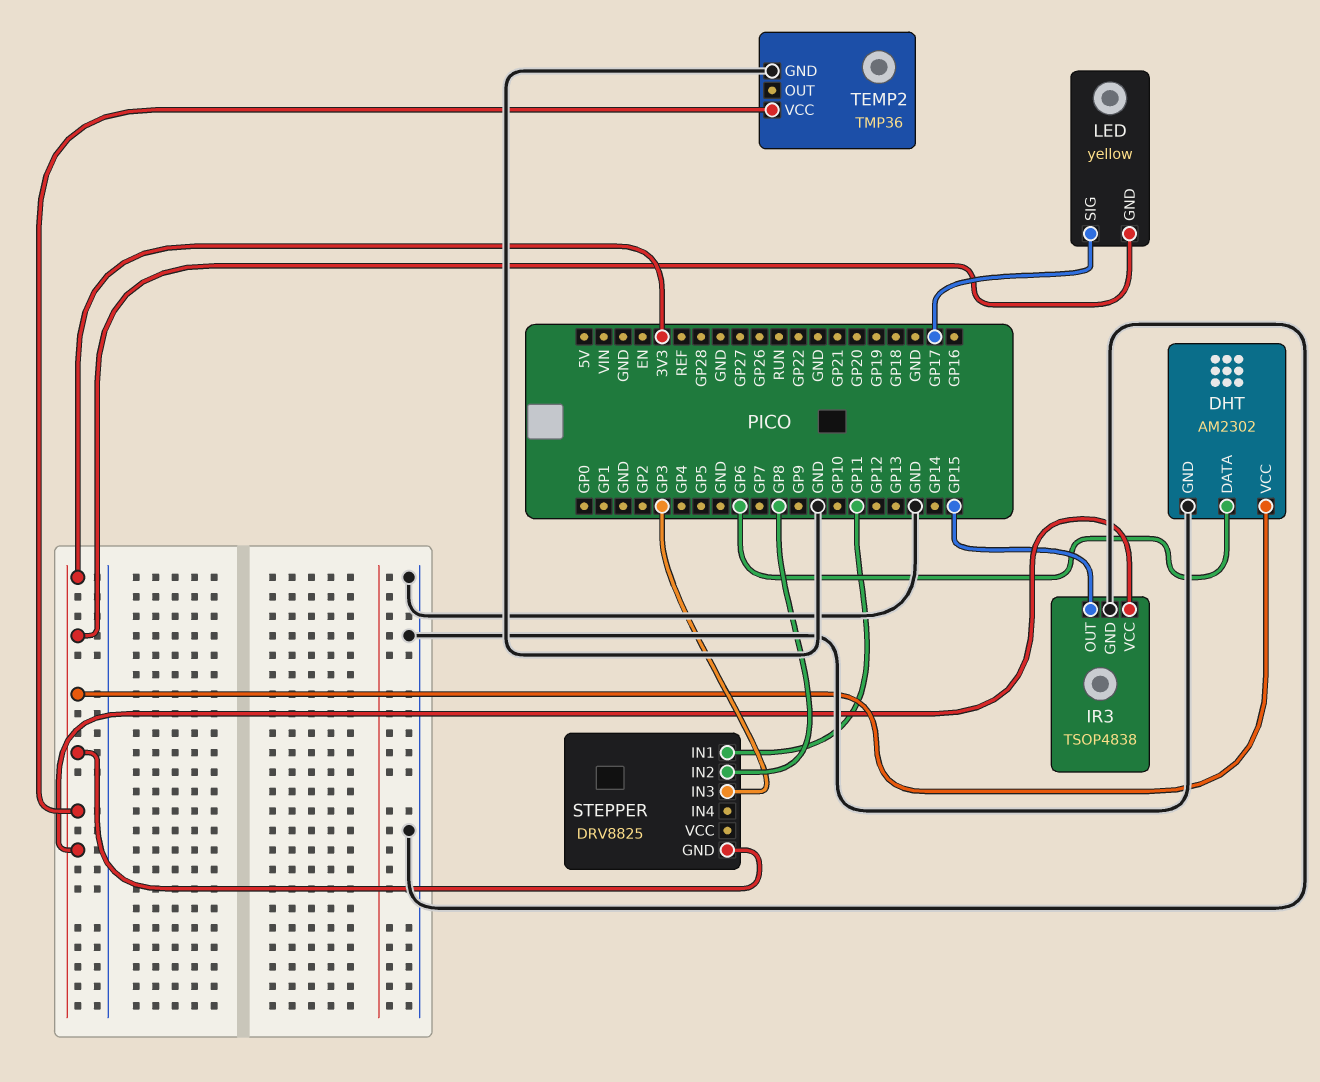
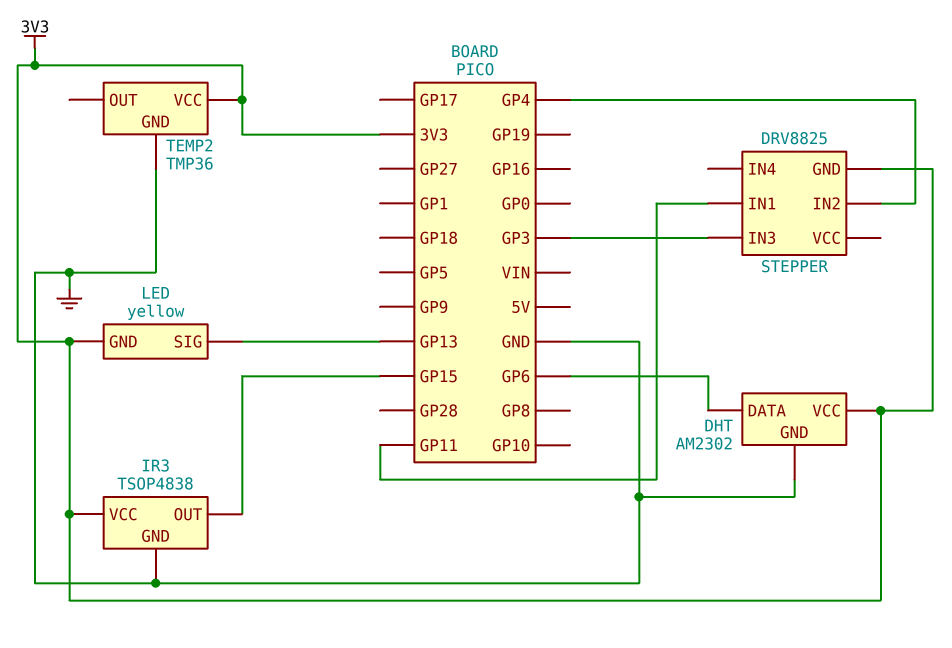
LED pin SIG: GP17 -> GP13
STEPPER pin IN2: GP8 -> GP4

